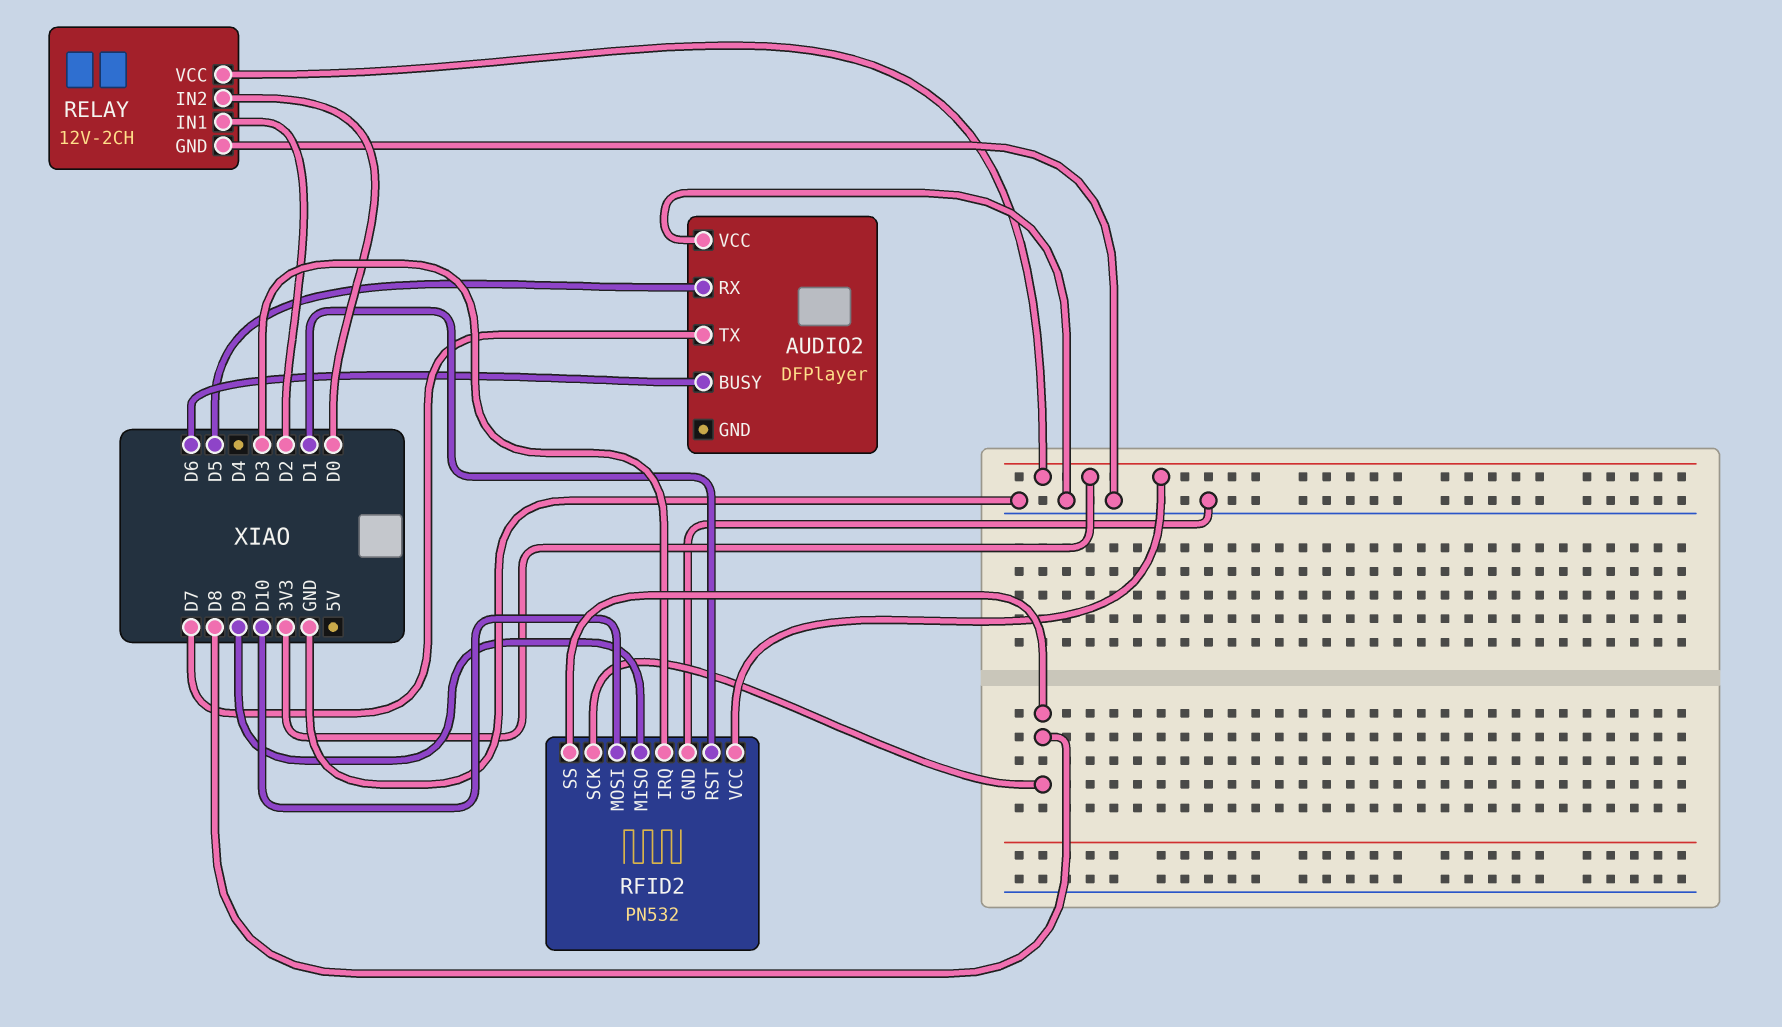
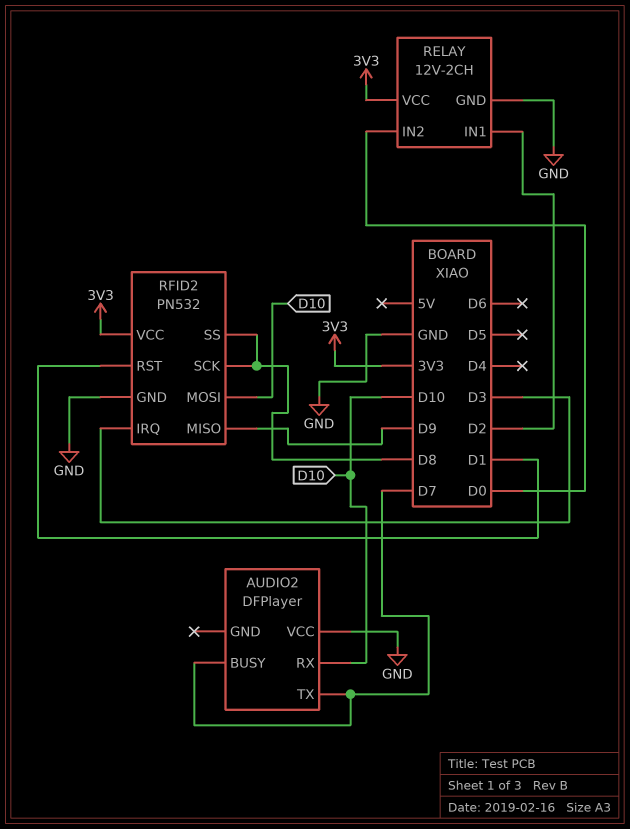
AUDIO2 pin BUSY: D6 -> D7
AUDIO2 pin RX: D5 -> D10

